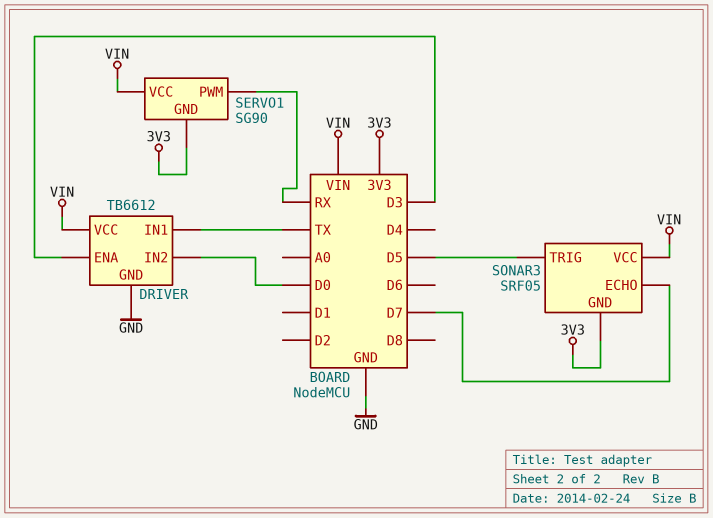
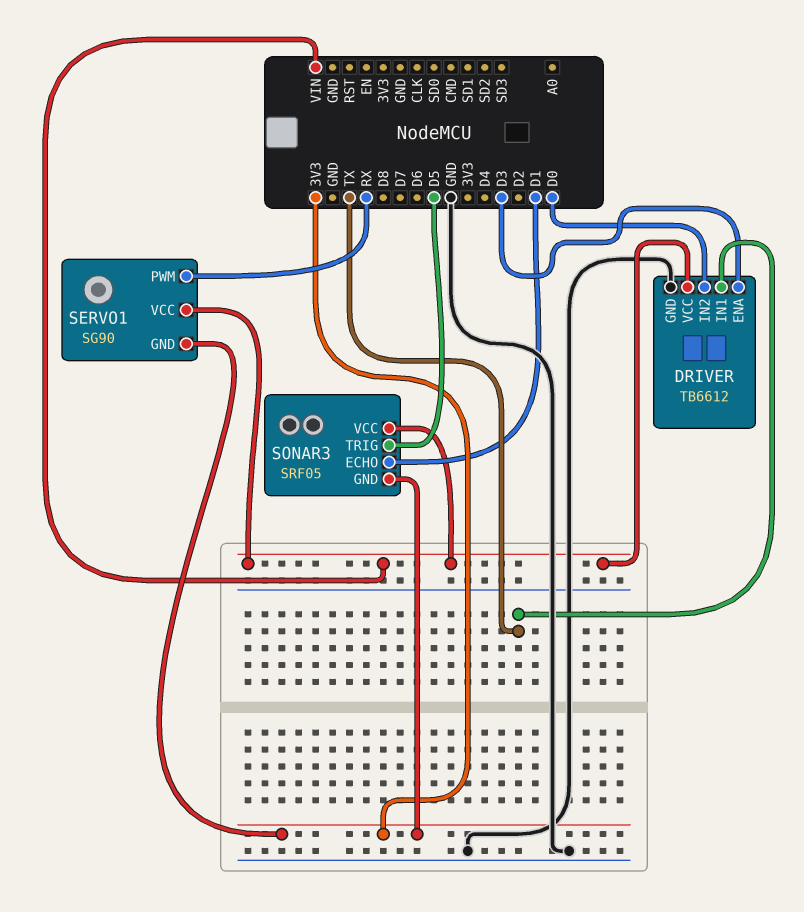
SONAR3 pin ECHO: D7 -> D1

